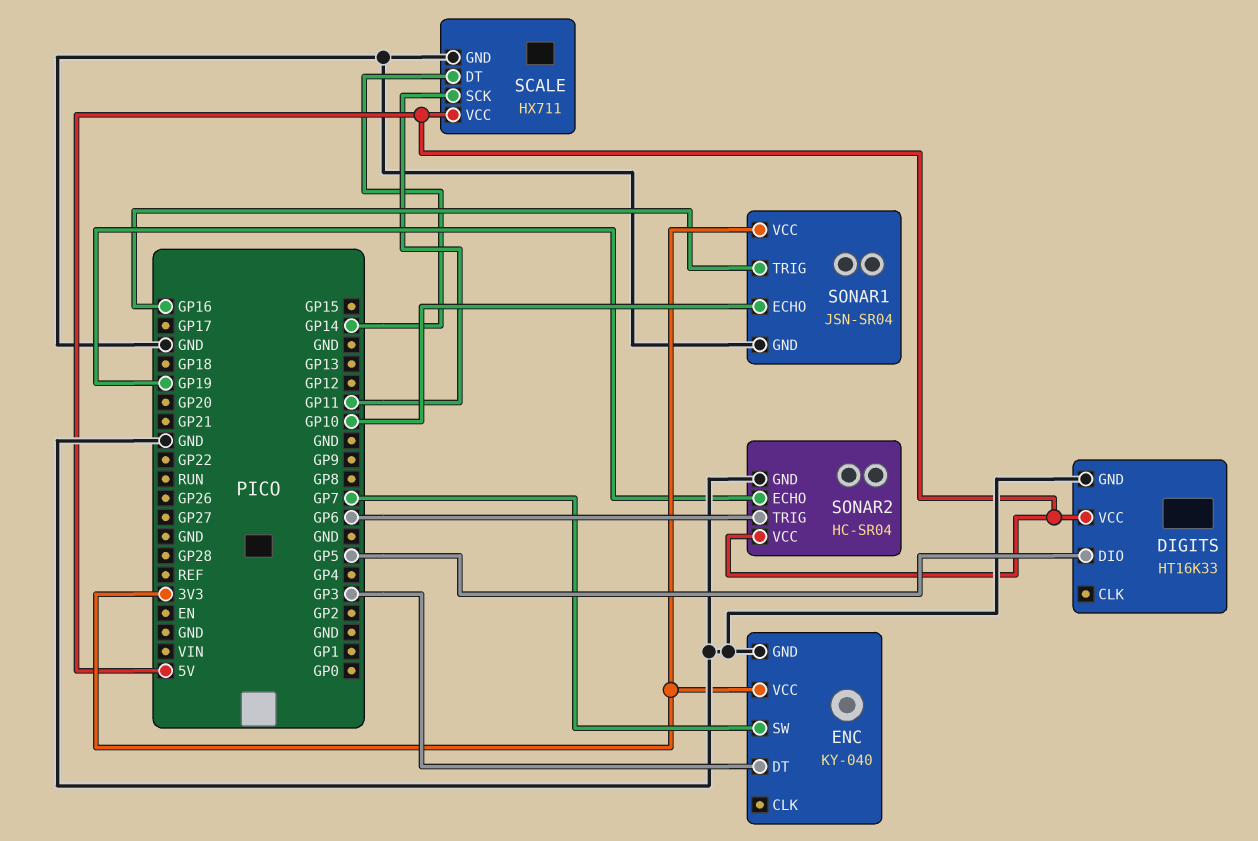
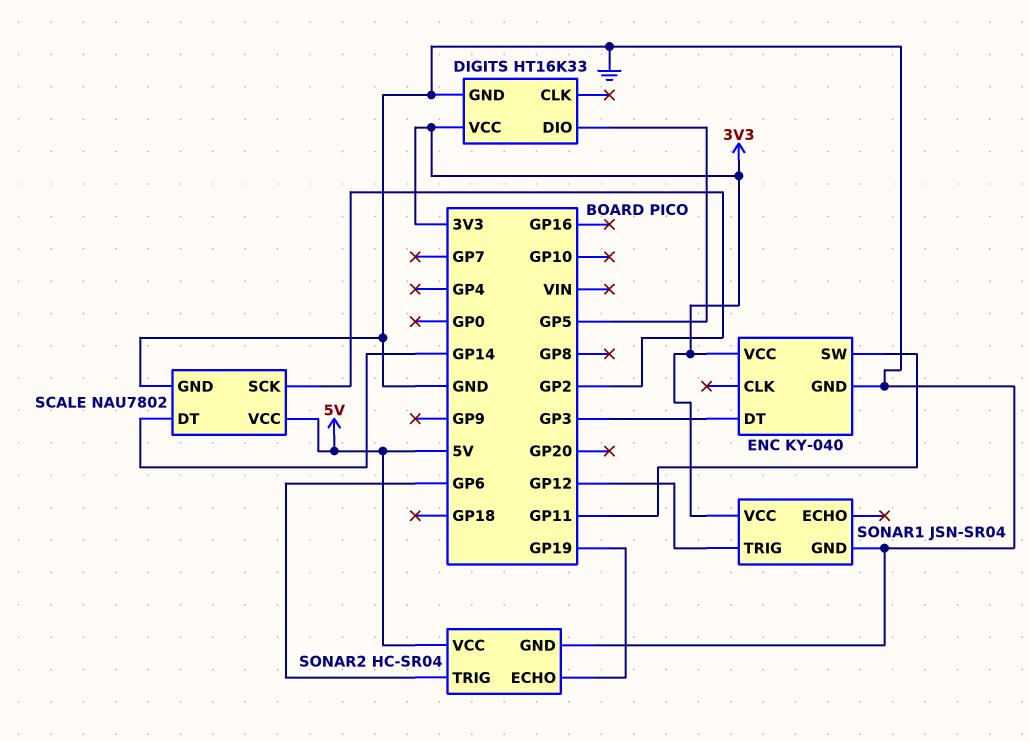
DIGITS pin VCC: 5V -> 3V3
ENC pin SW: GP7 -> GP11
SCALE: HX711 -> NAU7802
SCALE pin SCK: GP11 -> GP2
SONAR1 pin ECHO: GP10 -> none
SONAR1 pin TRIG: GP16 -> GP12

